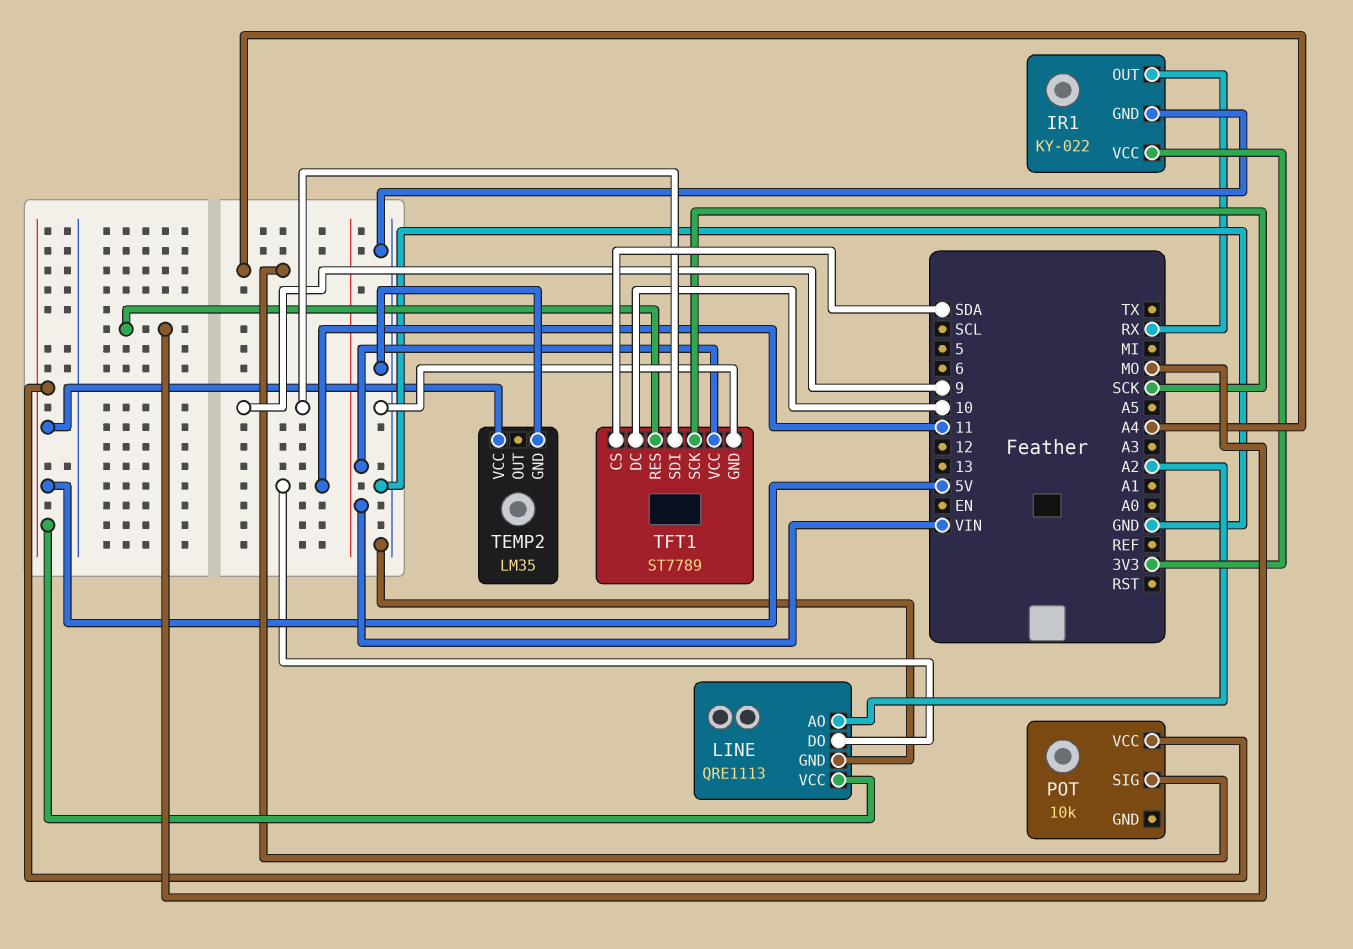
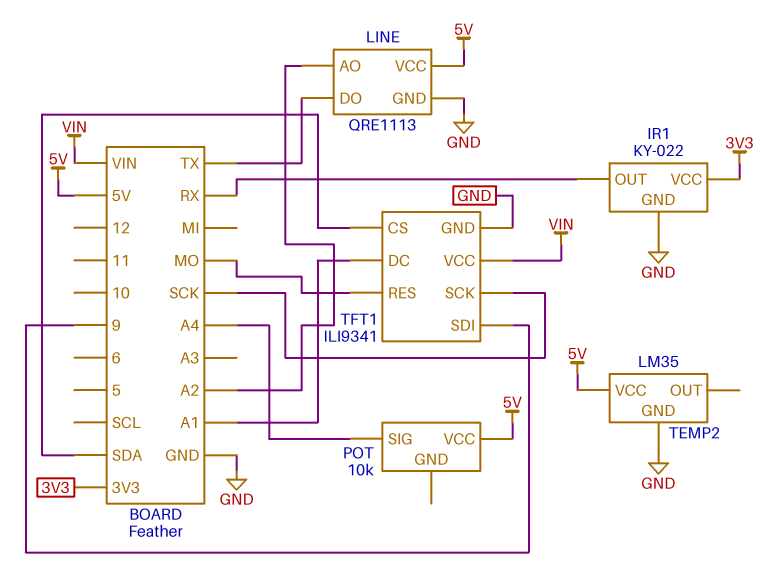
LINE pin DO: 11 -> TX
TFT1: ST7789 -> ILI9341
TFT1 pin DC: 10 -> A1

